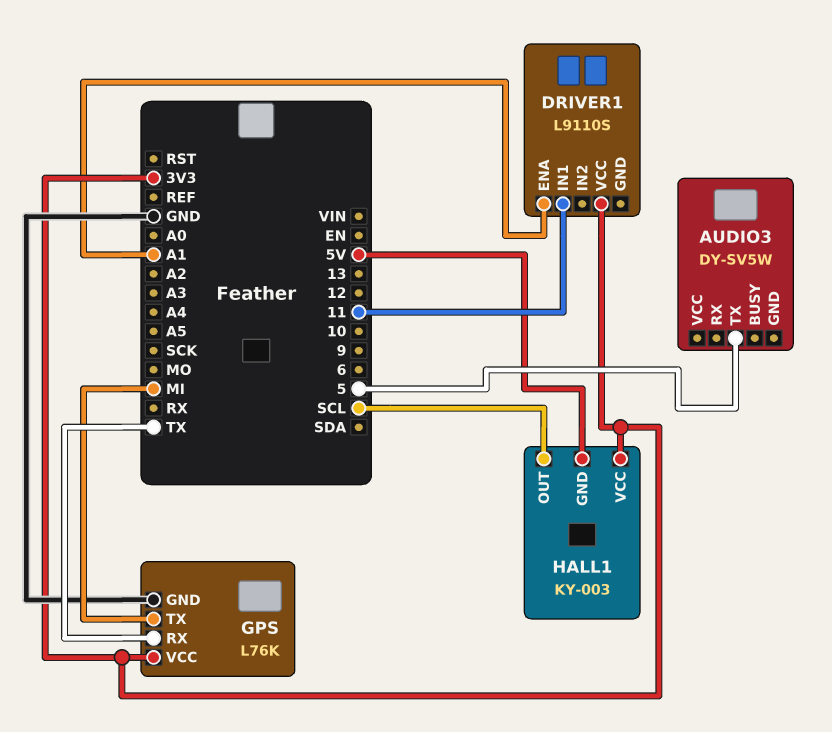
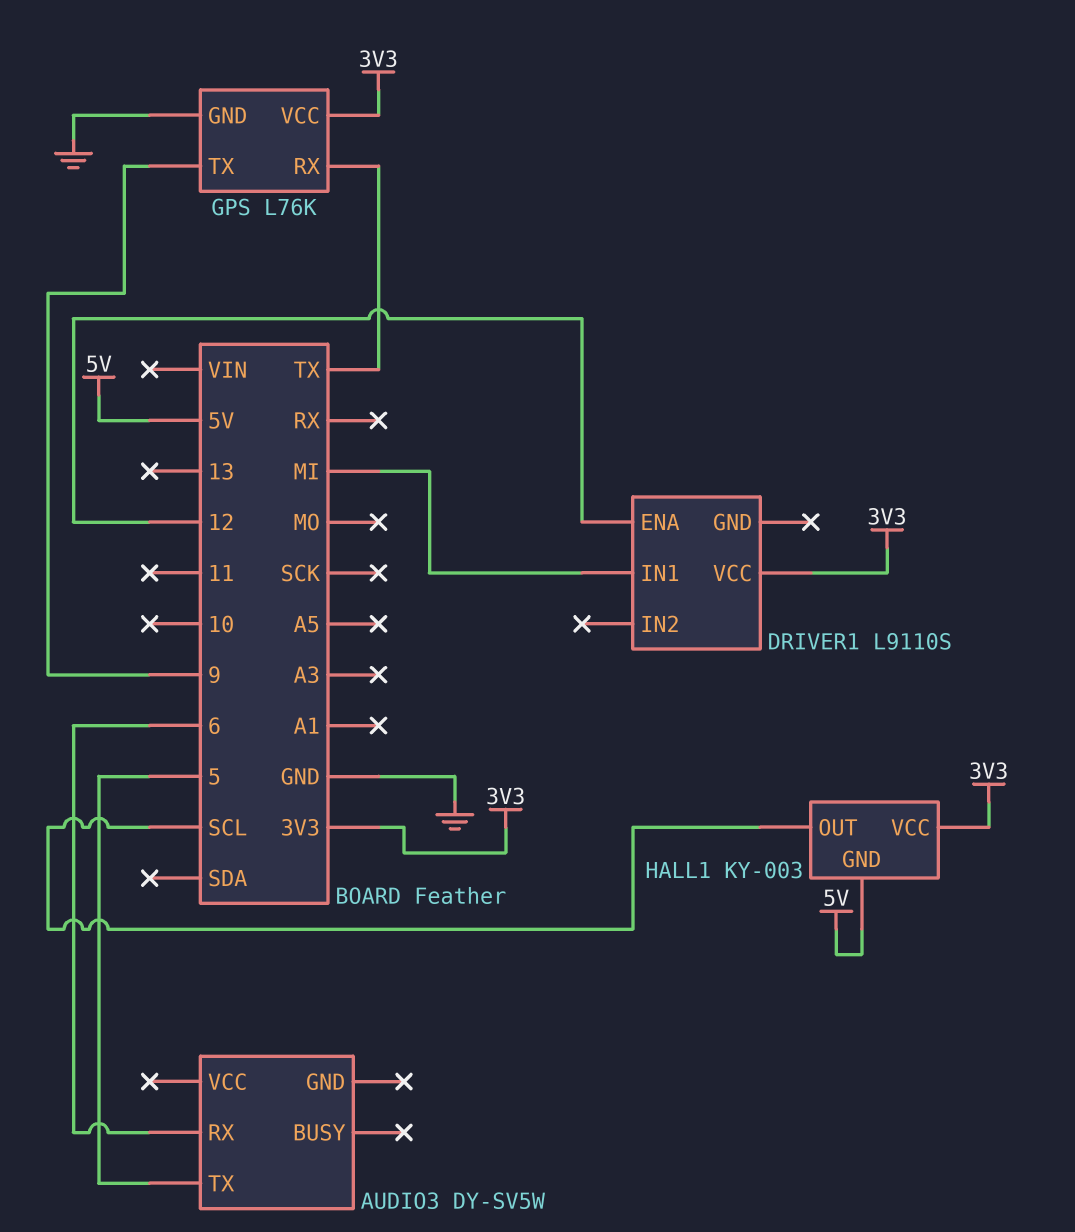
AUDIO3 pin RX: none -> 6
DRIVER1 pin ENA: A1 -> 12
DRIVER1 pin IN1: 11 -> MI
GPS pin TX: MI -> 9

